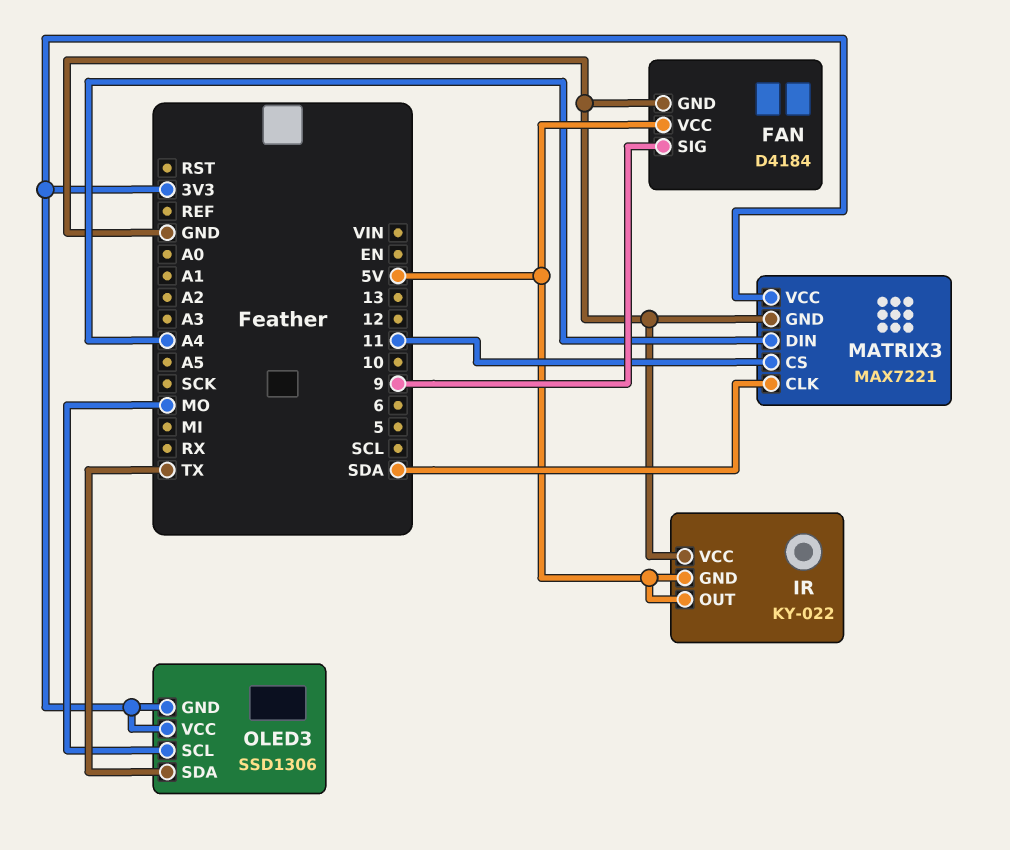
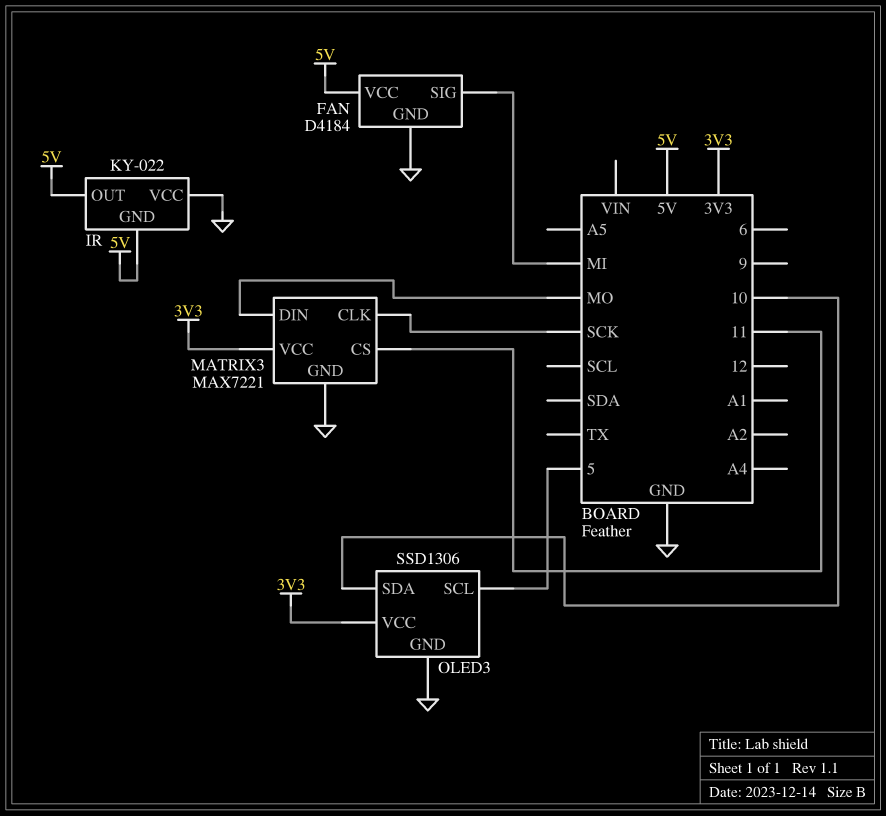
FAN pin SIG: 9 -> MI
MATRIX3 pin CLK: SDA -> SCK
MATRIX3 pin DIN: A4 -> MO
OLED3 pin GND: 3V3 -> GND
OLED3 pin SCL: MO -> 5
OLED3 pin SDA: TX -> 10

